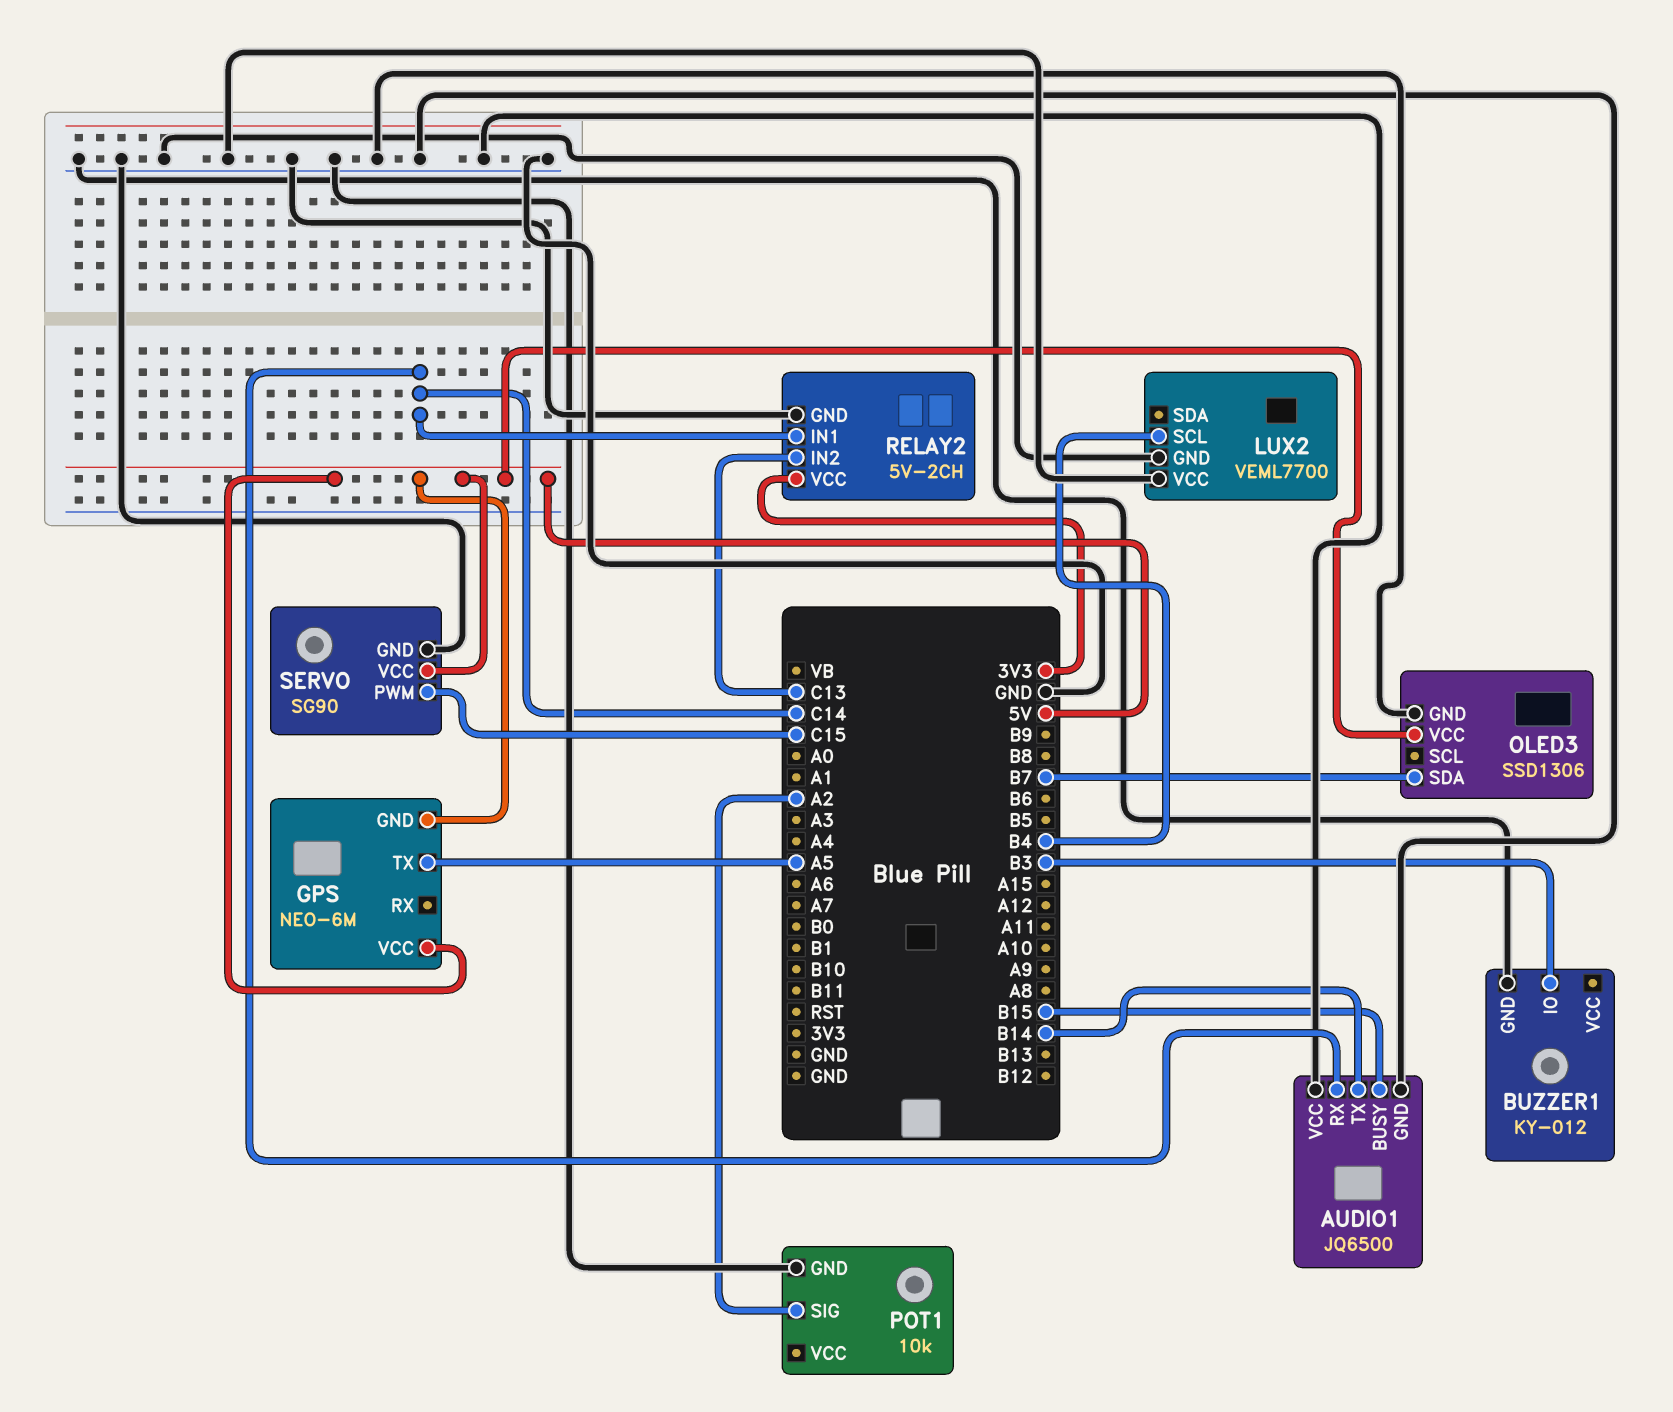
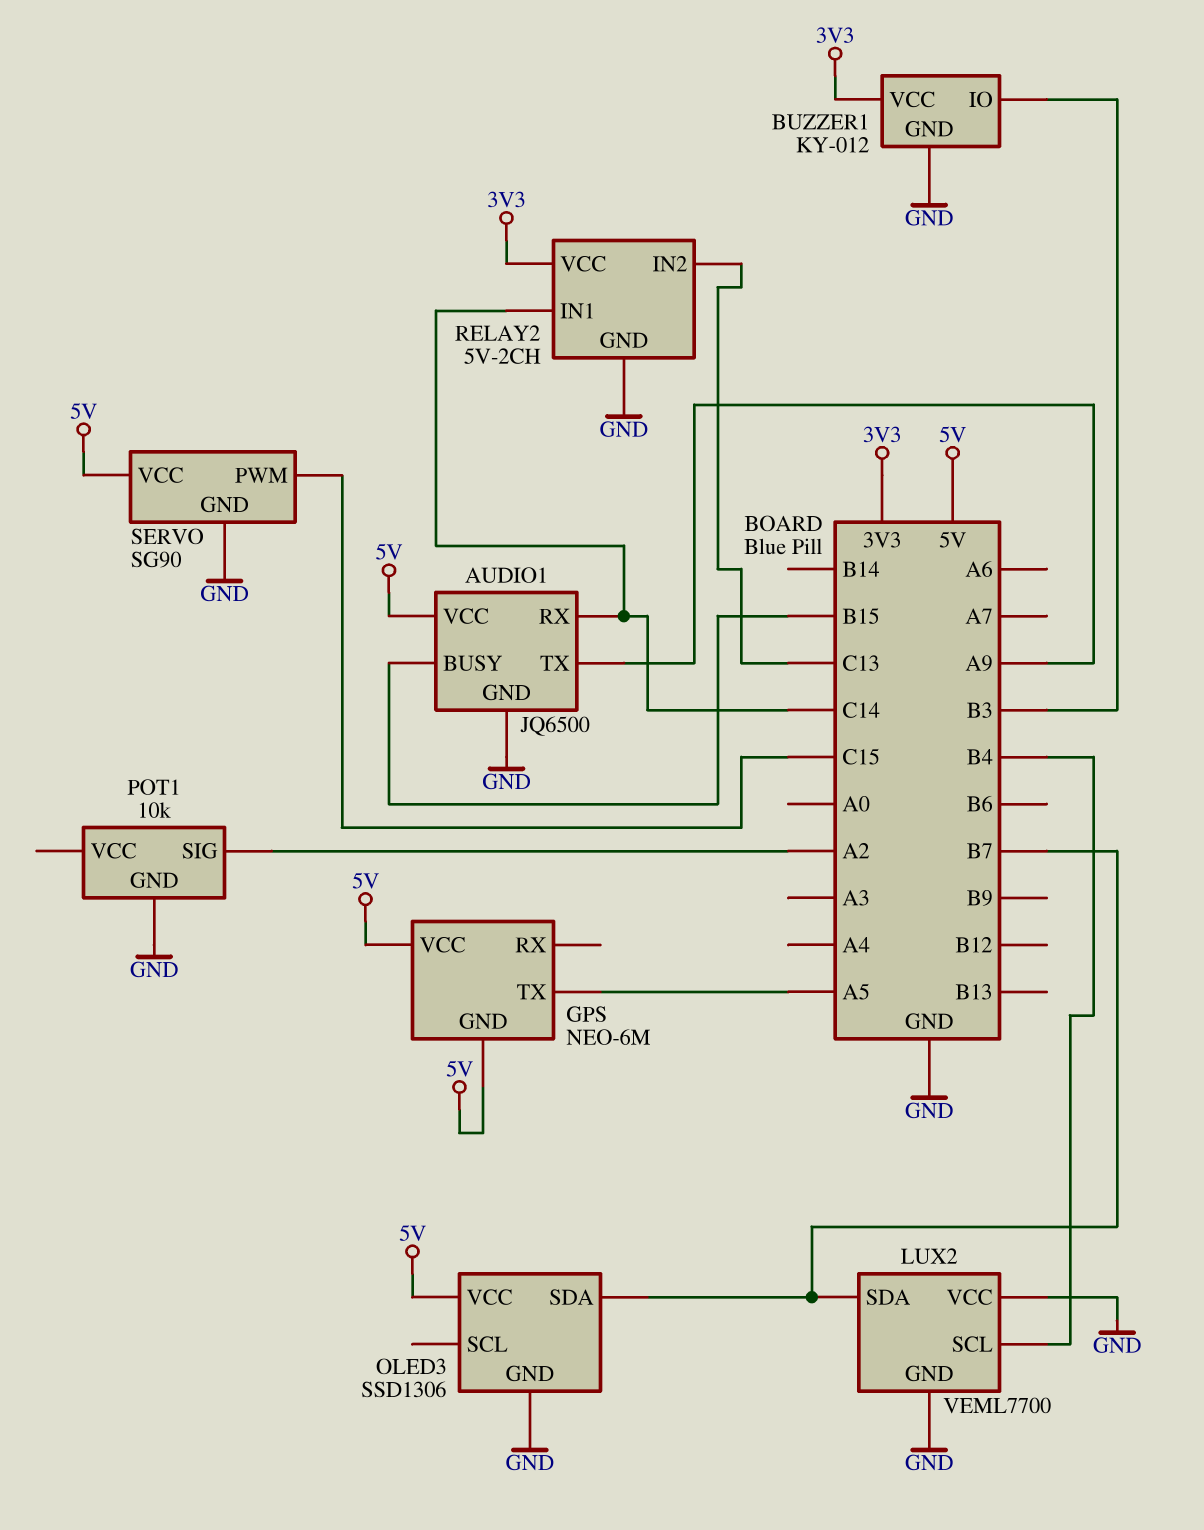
AUDIO1 pin TX: B14 -> A9
AUDIO1 pin VCC: GND -> 5V
BUZZER1 pin VCC: none -> 3V3
LUX2 pin SDA: none -> B7

